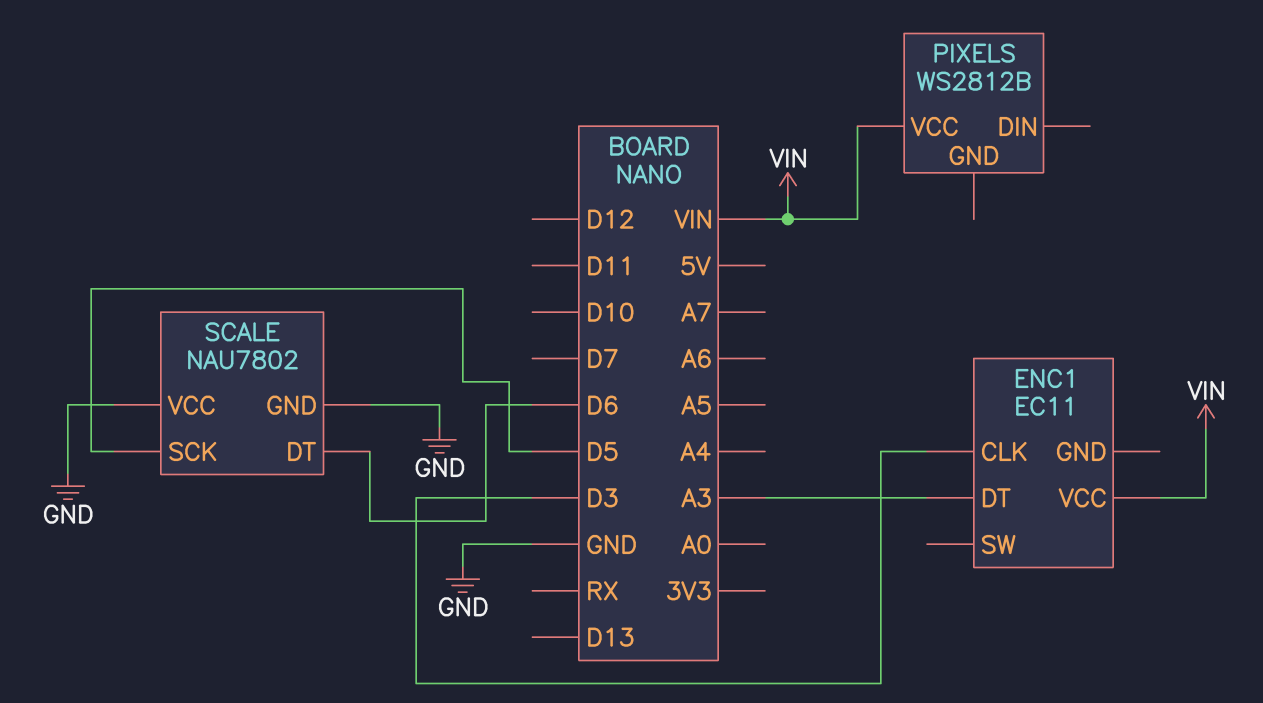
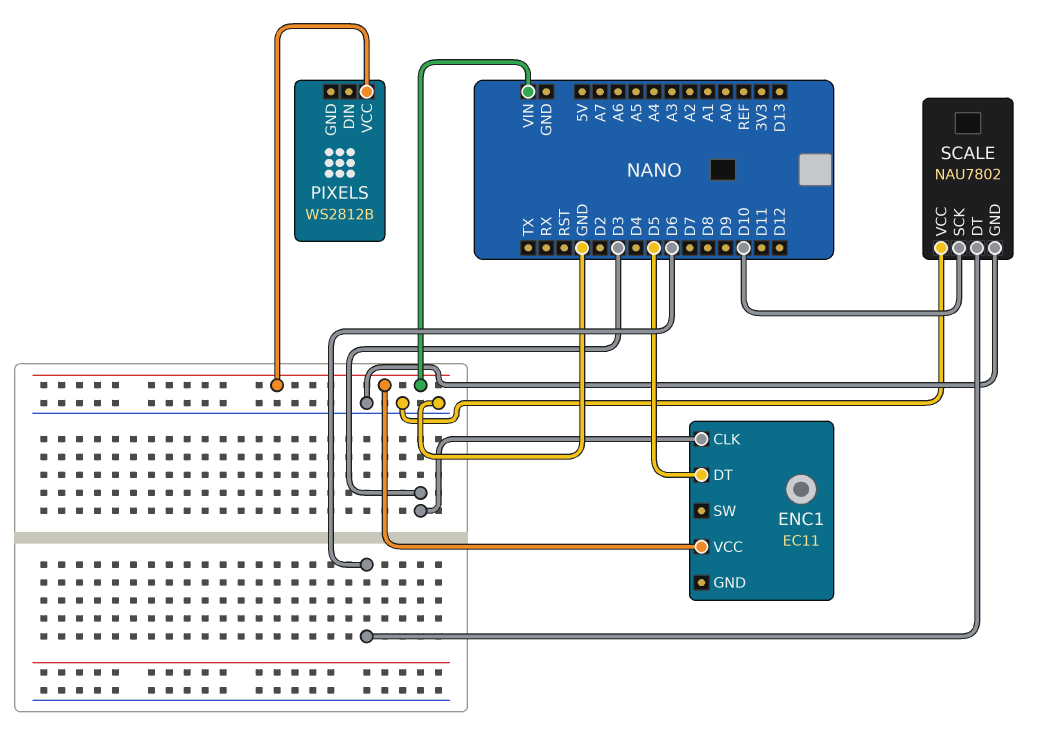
ENC1 pin DT: A3 -> D5
SCALE pin SCK: D5 -> D10

